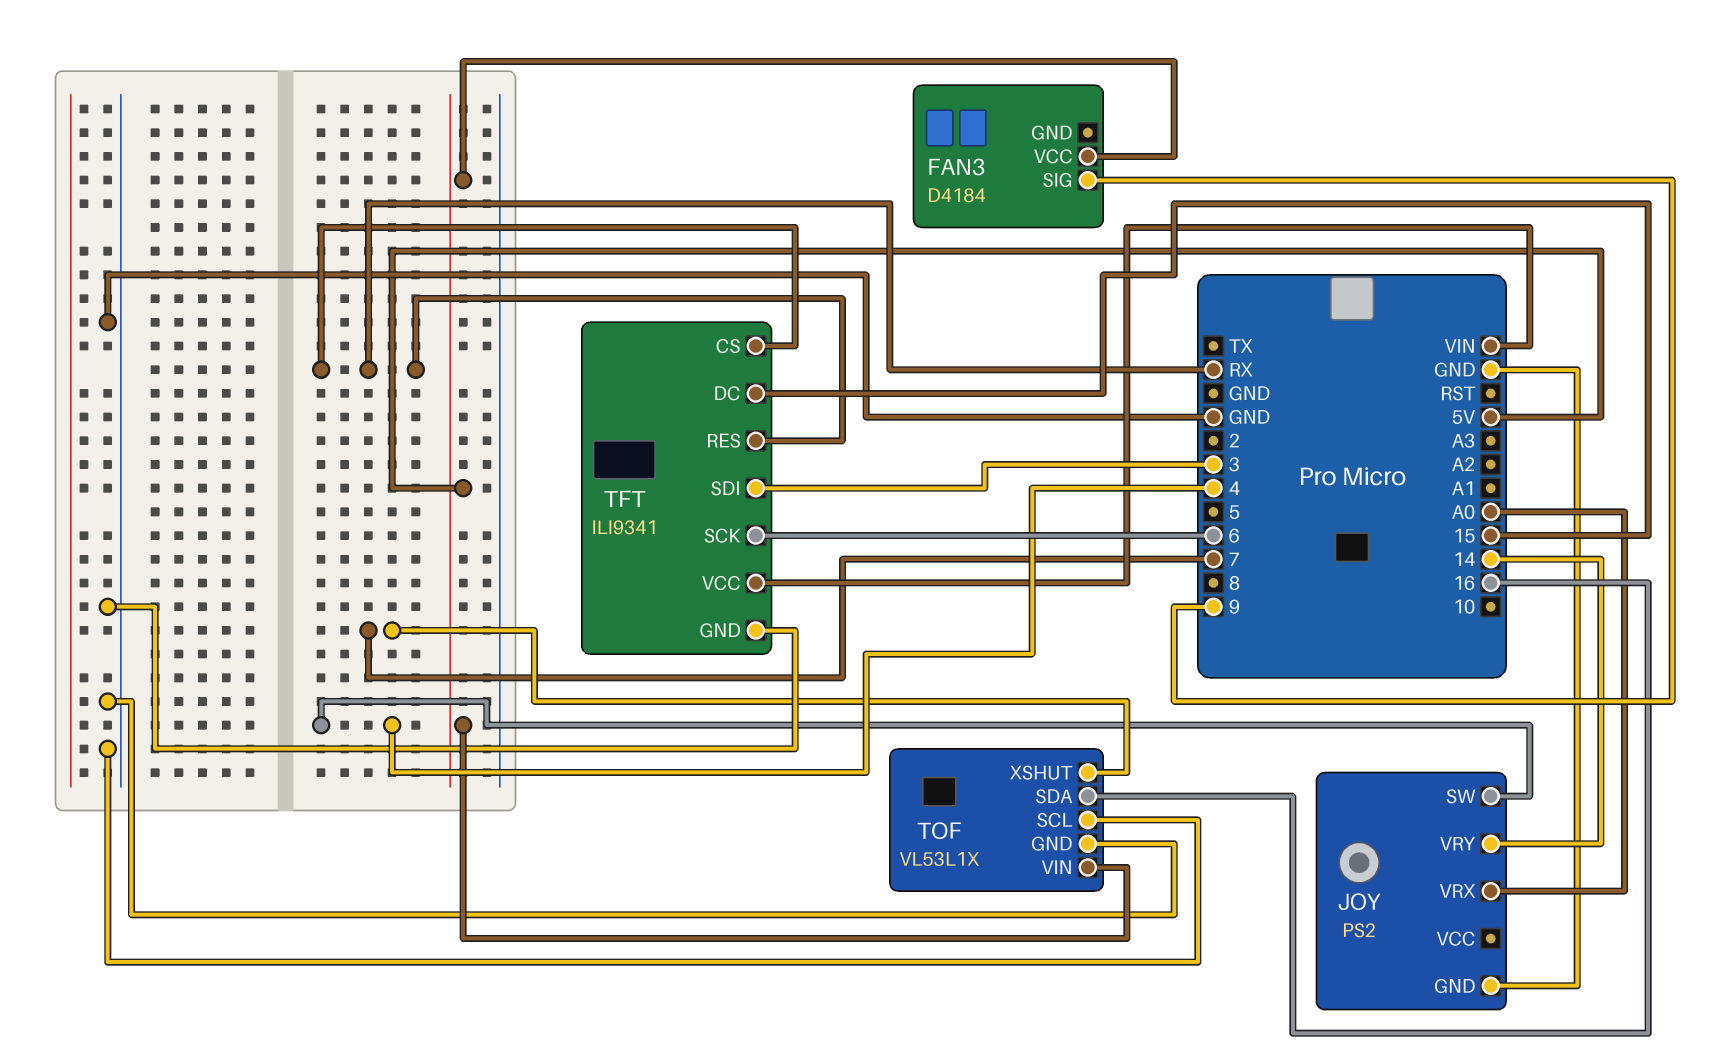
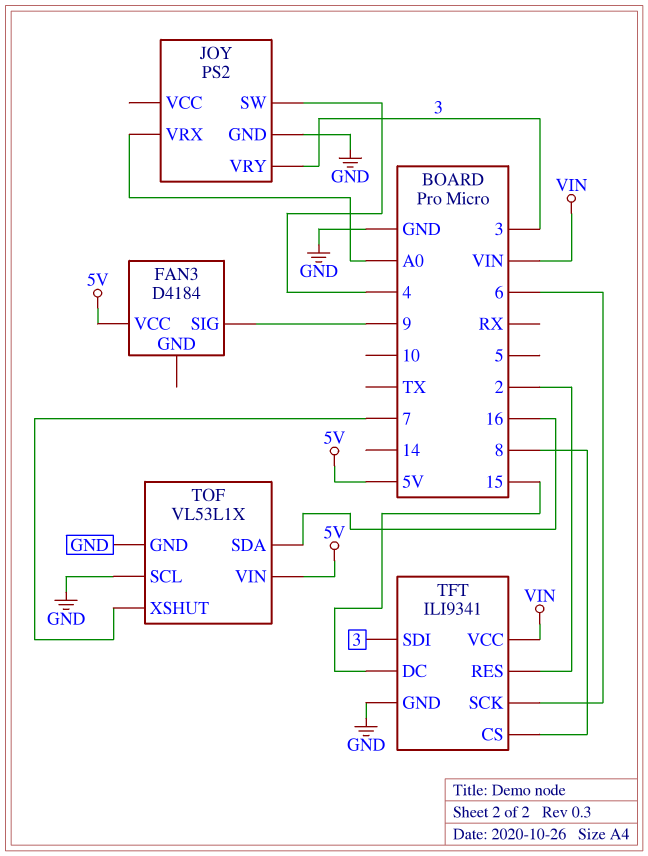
JOY pin VRY: 14 -> 3
TFT pin CS: RX -> 8
TFT pin RES: RX -> 2

